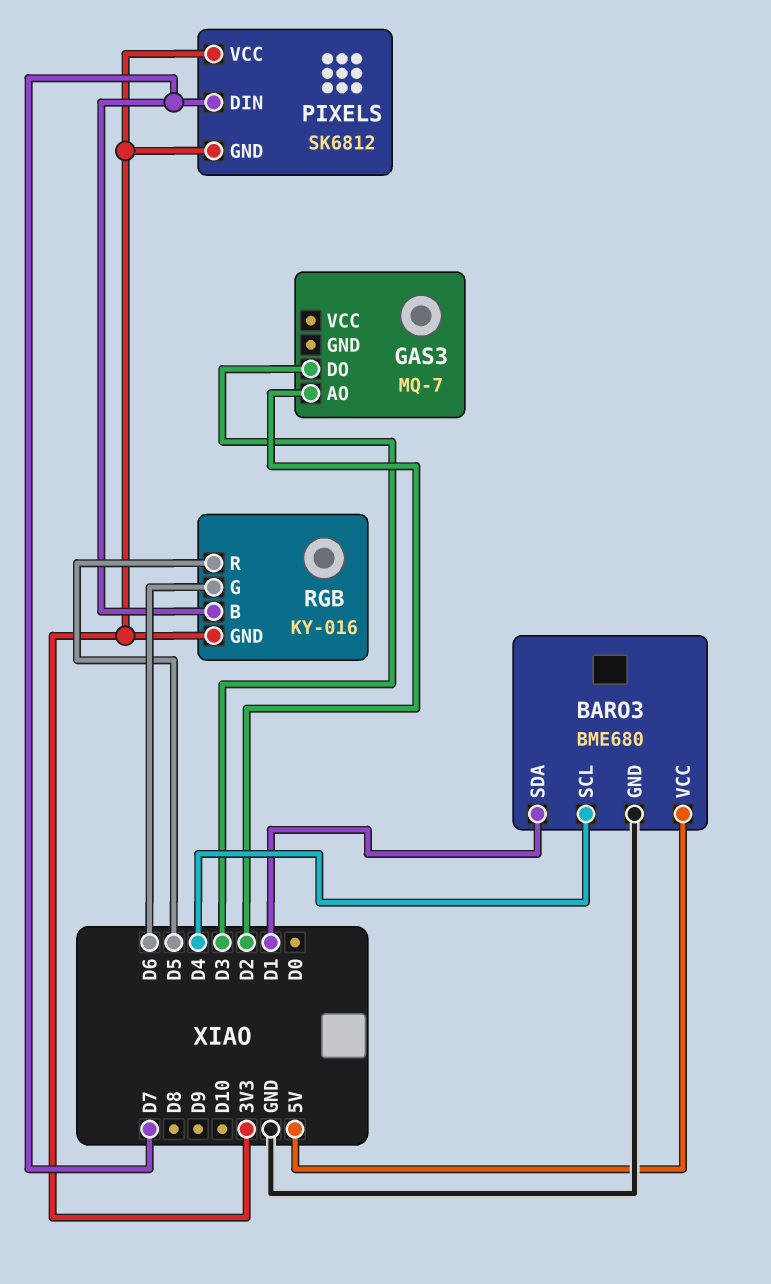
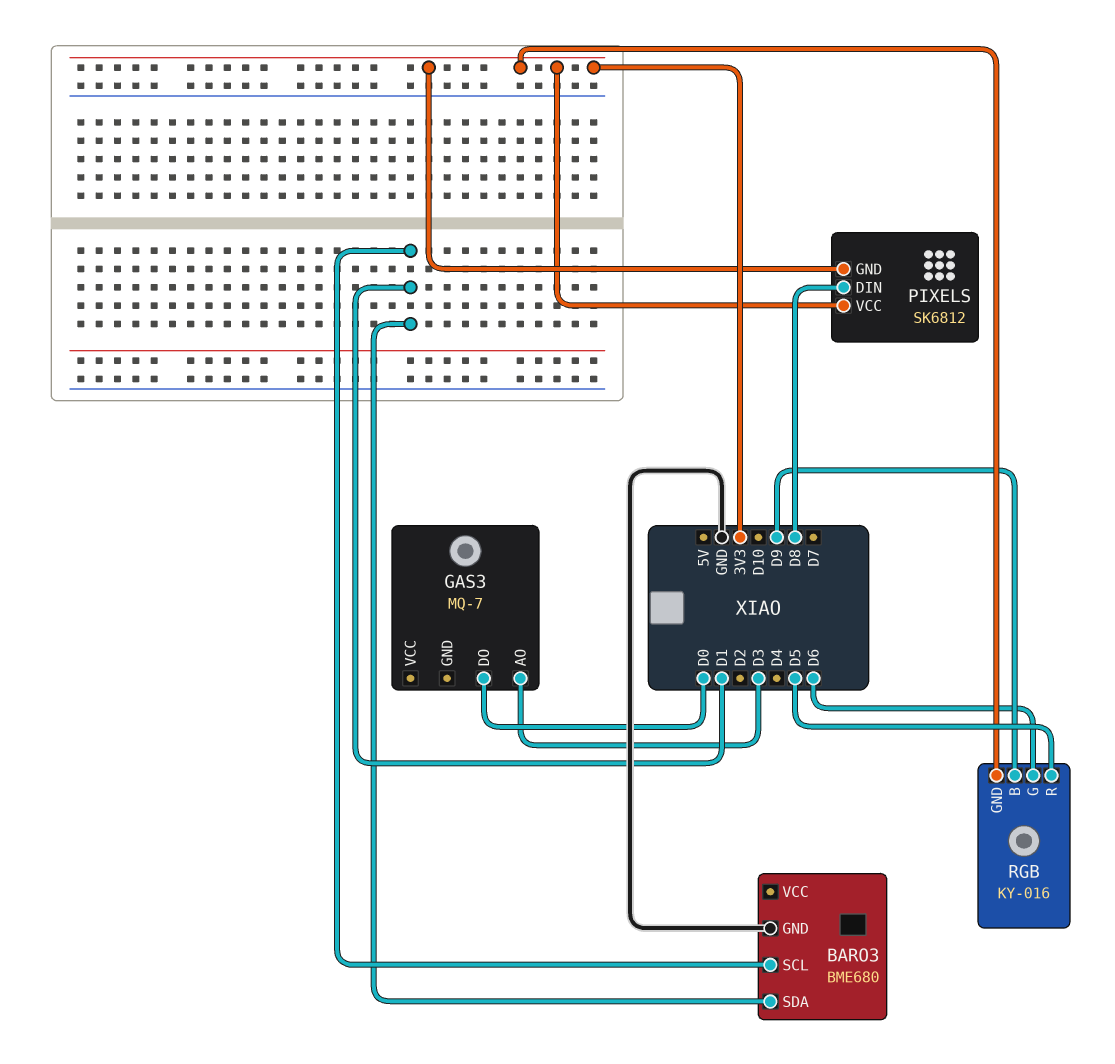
BARO3 pin SCL: D4 -> D1
BARO3 pin VCC: 5V -> none
GAS3 pin AO: D2 -> D3
GAS3 pin DO: D3 -> D0
PIXELS pin DIN: D7 -> D8
RGB pin B: D7 -> D9

